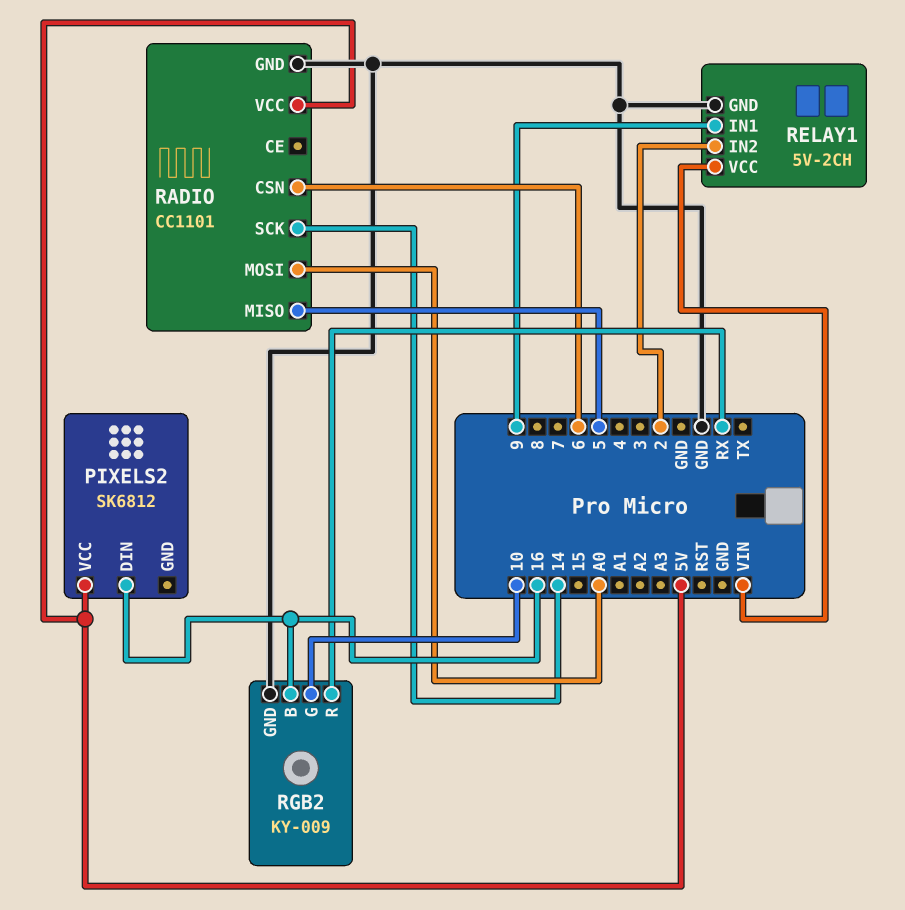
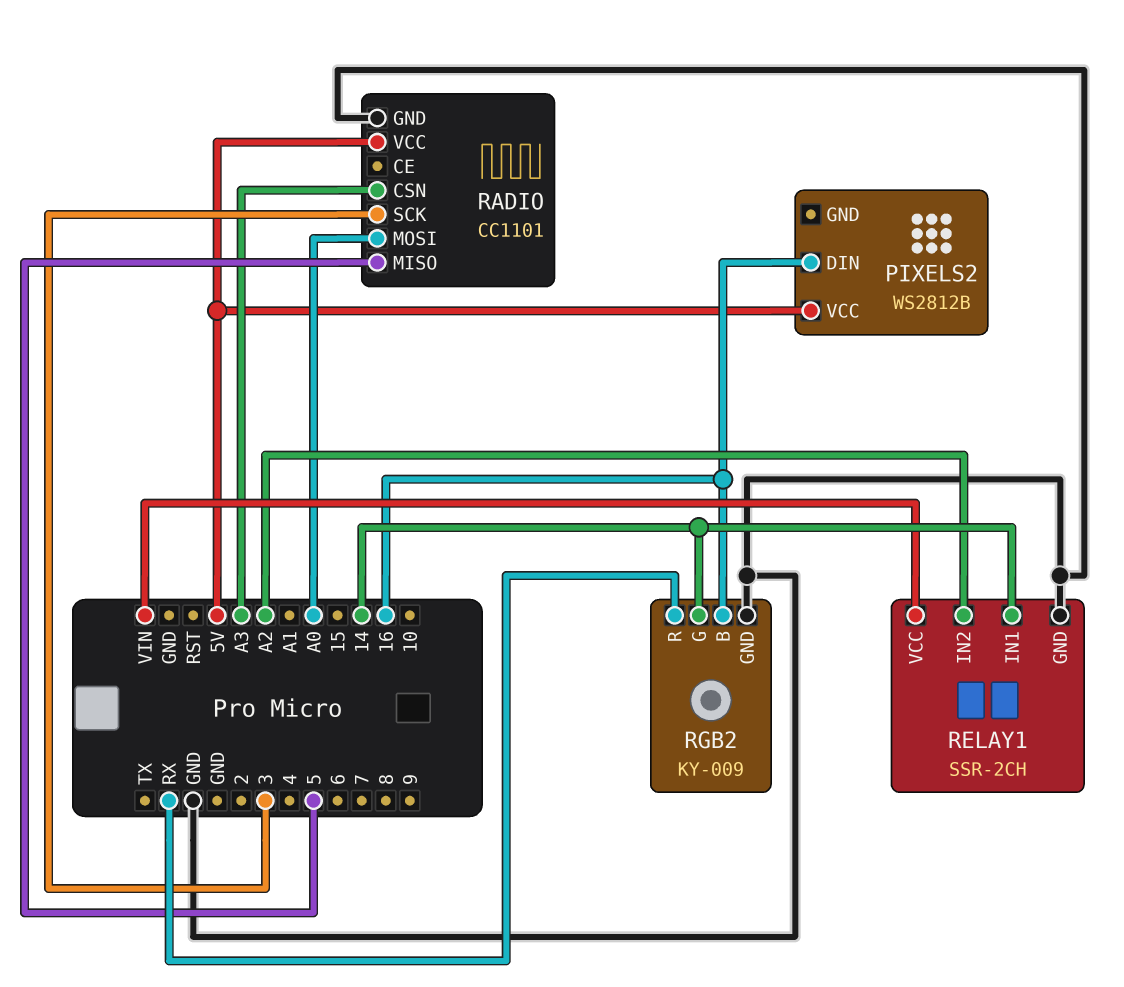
PIXELS2: SK6812 -> WS2812B
RADIO pin CSN: 6 -> A3
RADIO pin SCK: 14 -> 3
RELAY1: 5V-2CH -> SSR-2CH
RELAY1 pin IN1: 9 -> 14
RELAY1 pin IN2: 2 -> A2
RGB2 pin G: 10 -> 14

